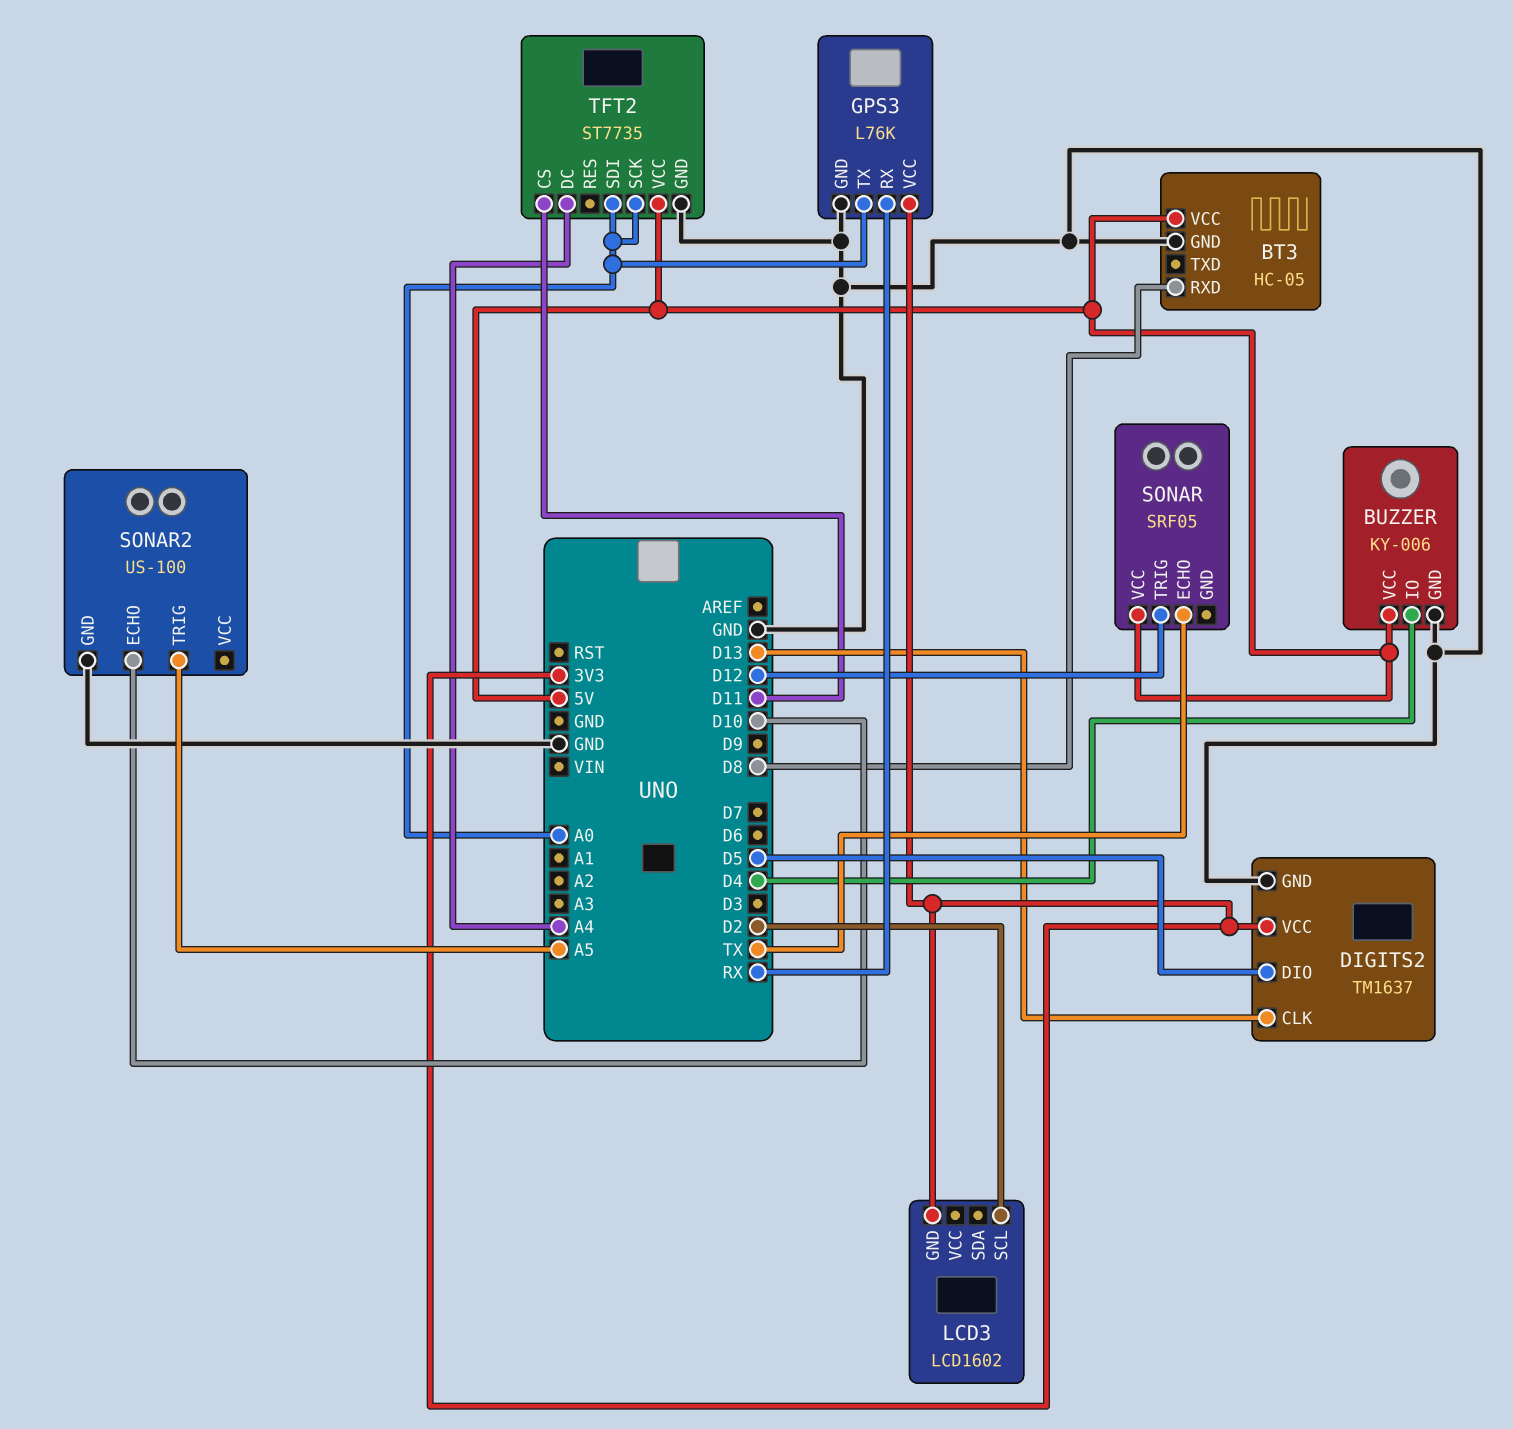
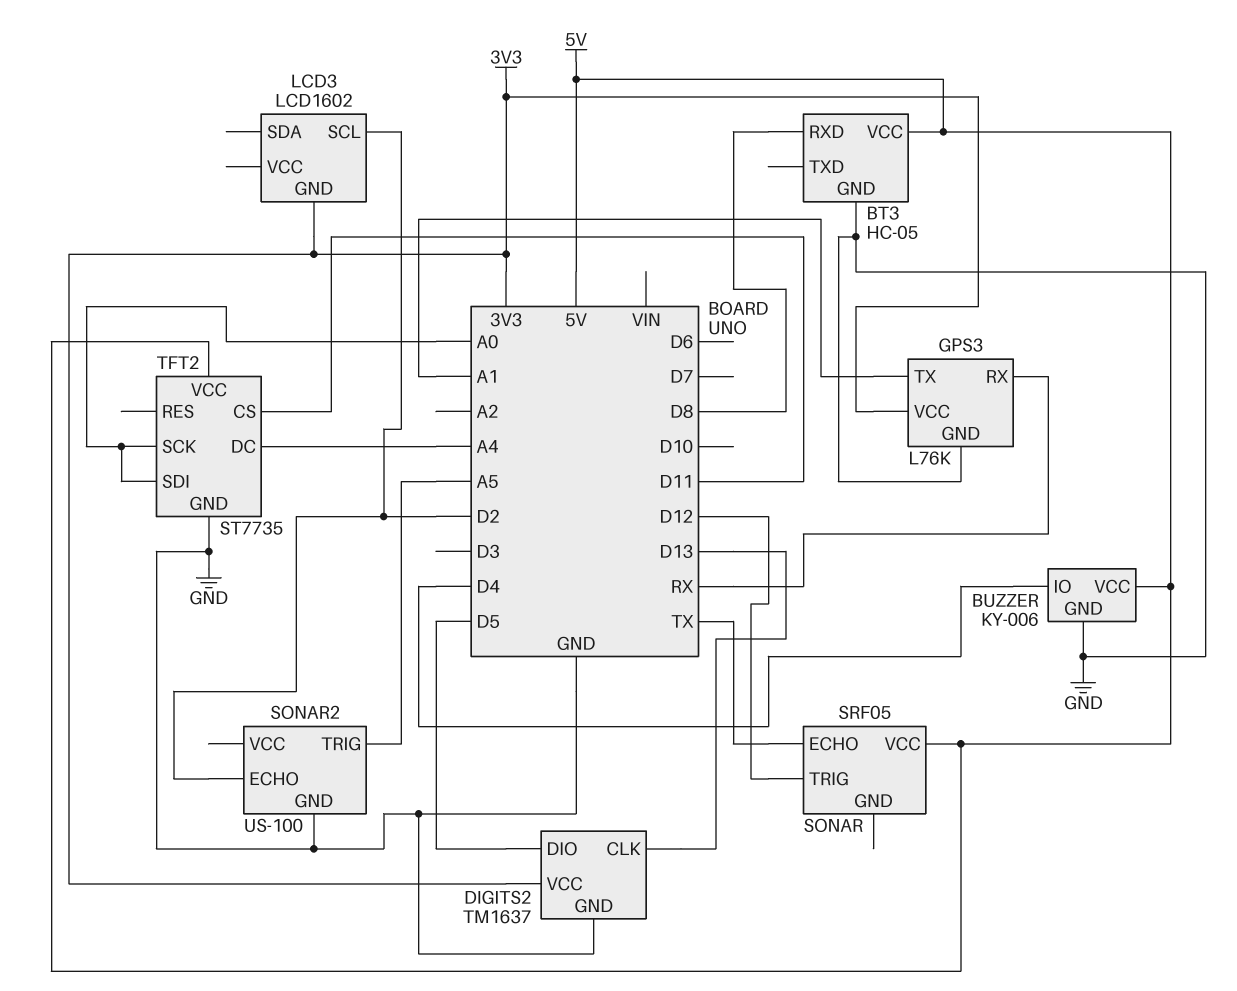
GPS3 pin TX: A0 -> A1
SONAR2 pin ECHO: D10 -> D2

